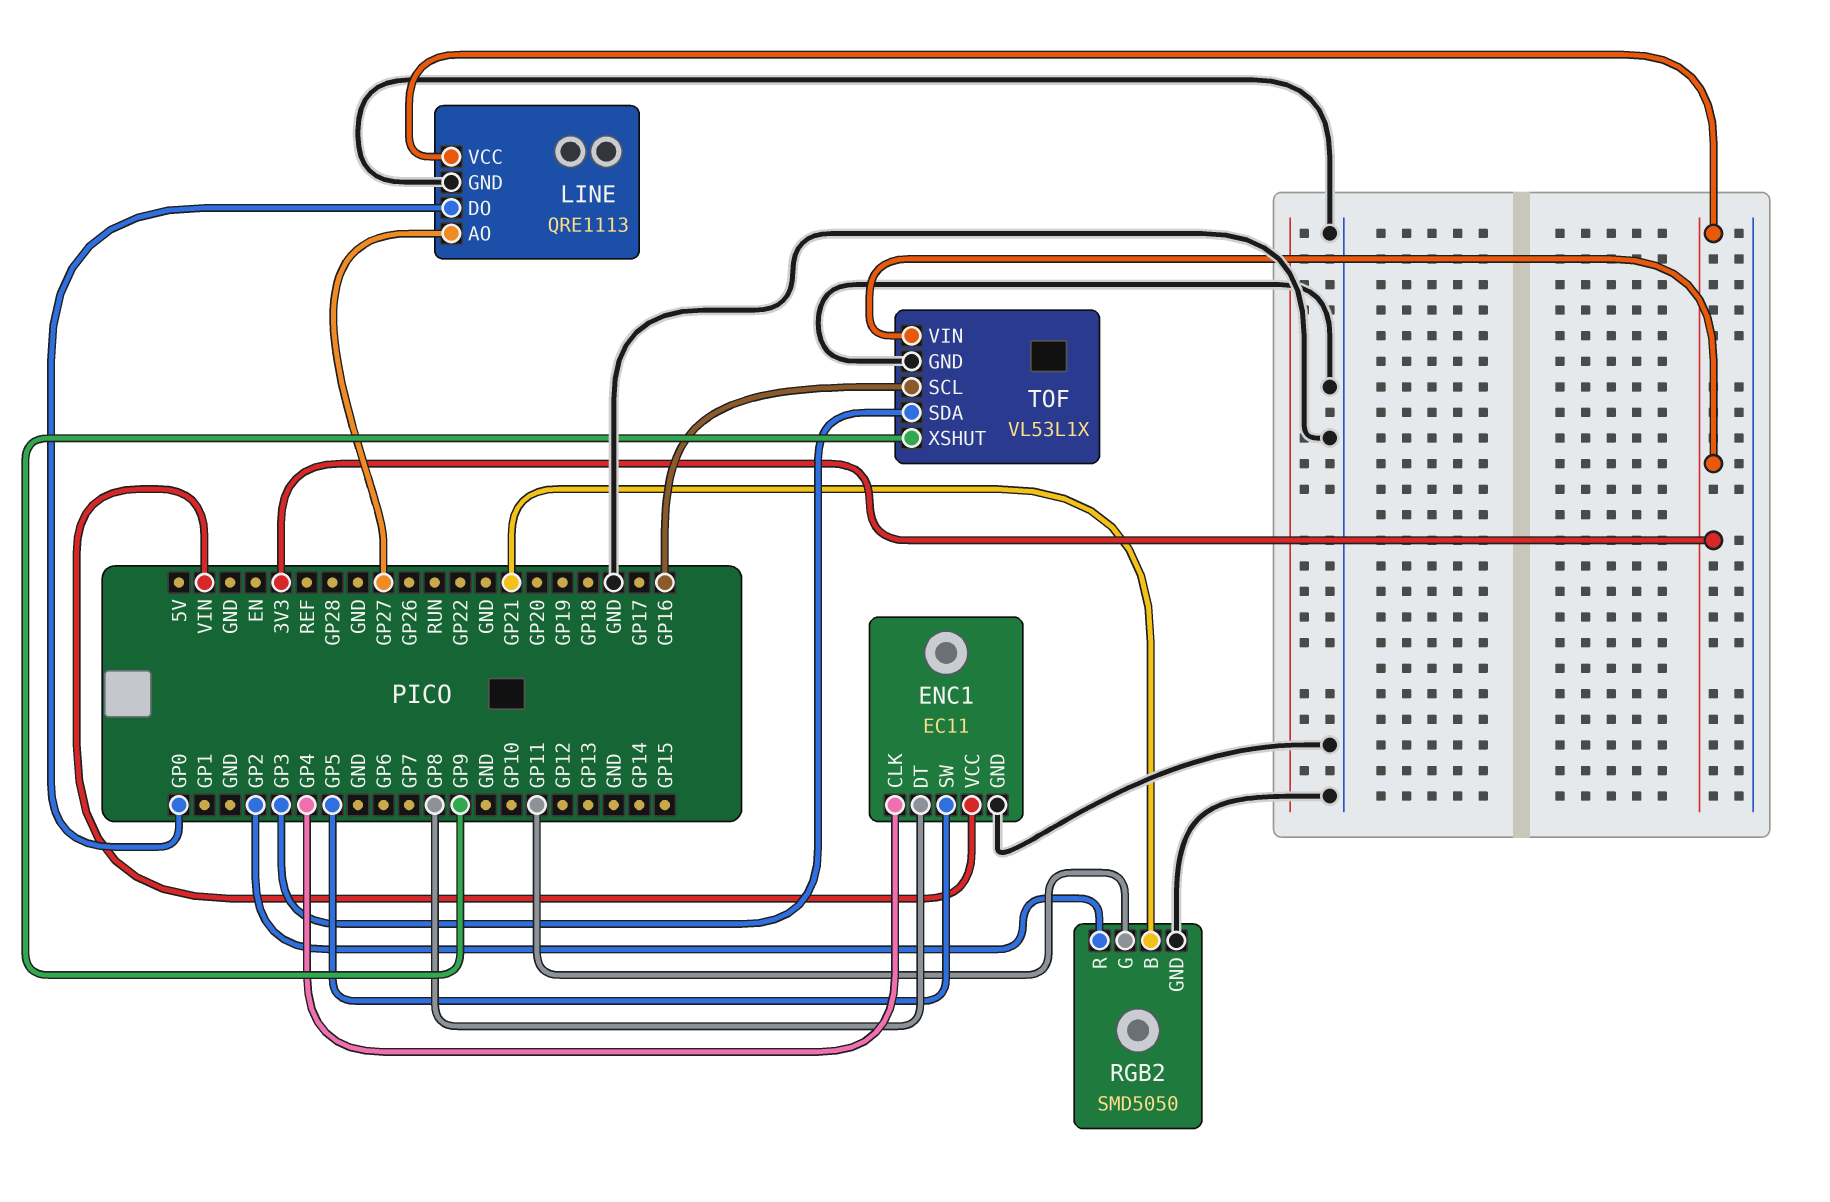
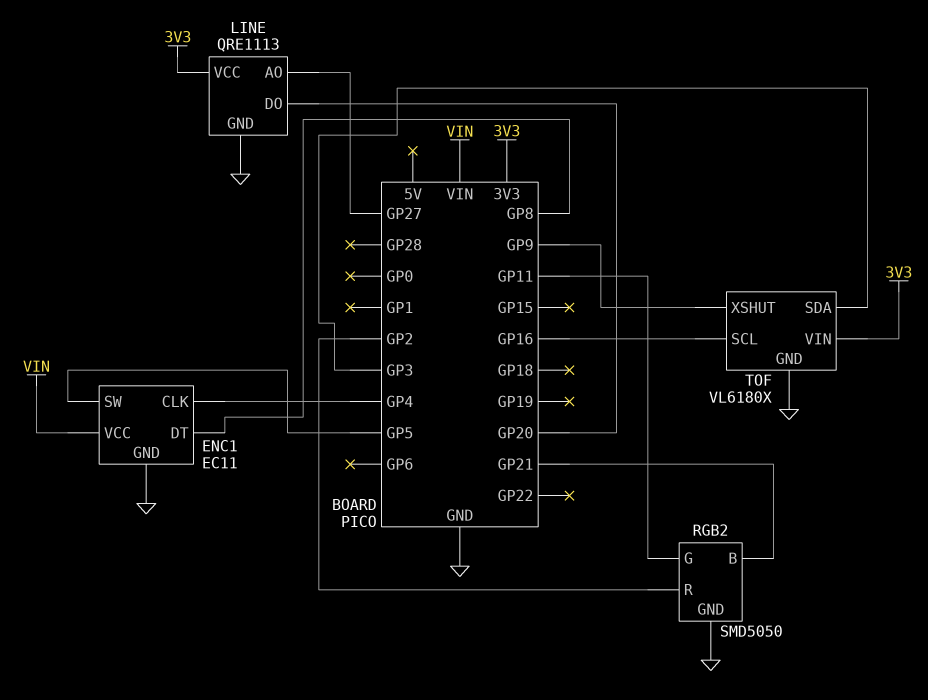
LINE pin DO: GP0 -> GP20
TOF: VL53L1X -> VL6180X

